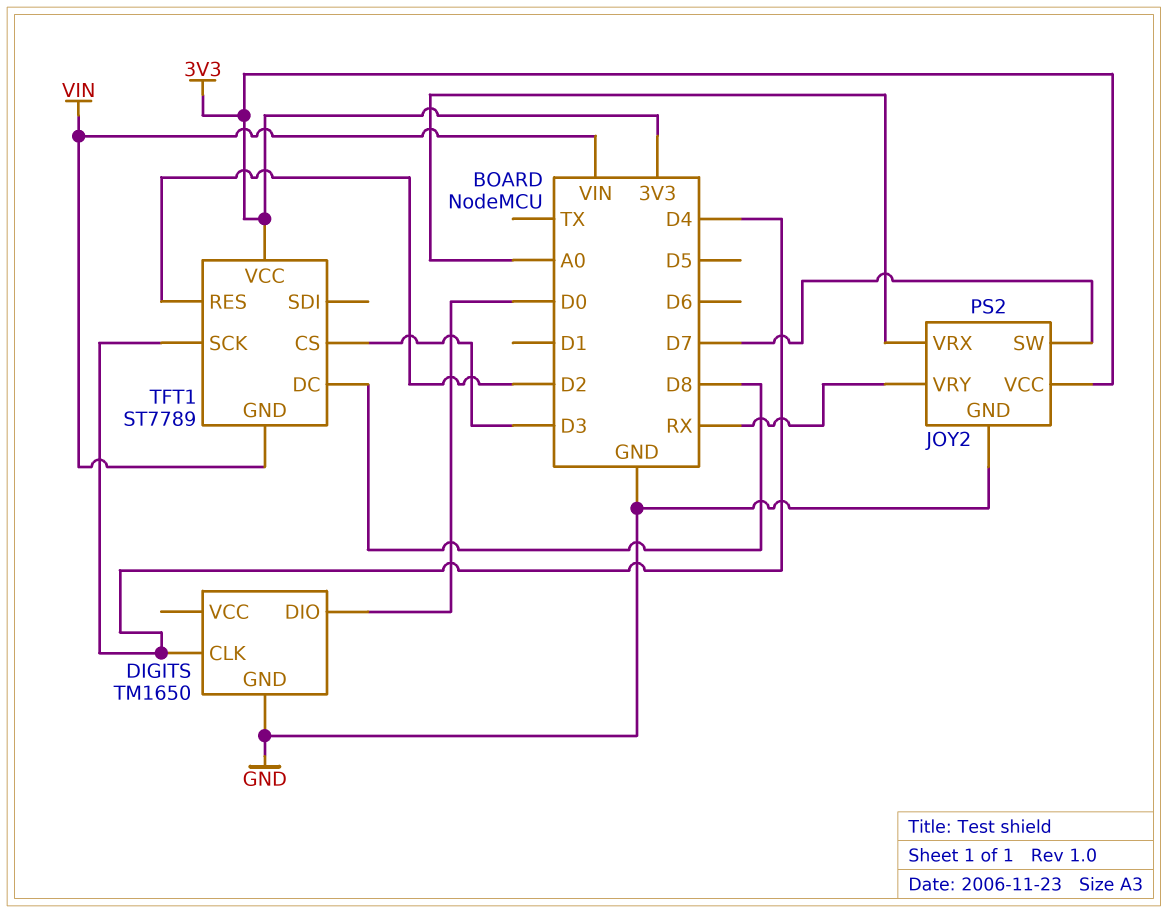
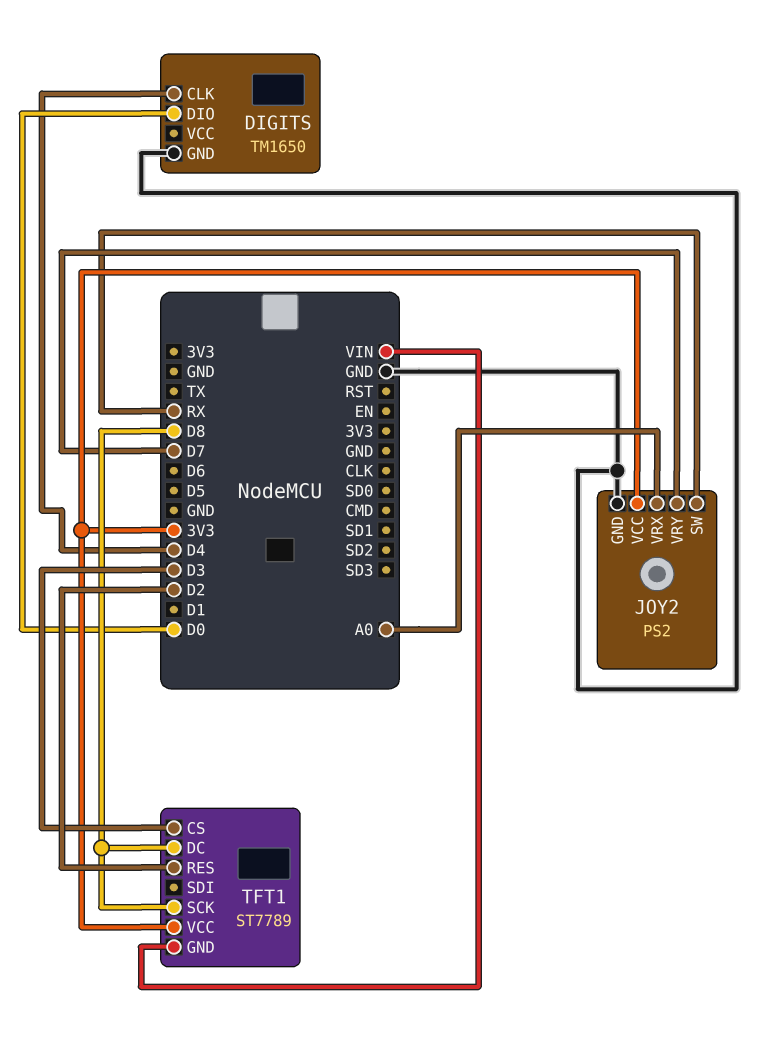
JOY2 pin SW: D7 -> RX
JOY2 pin VRY: RX -> D7
TFT1 pin SCK: D4 -> D8

